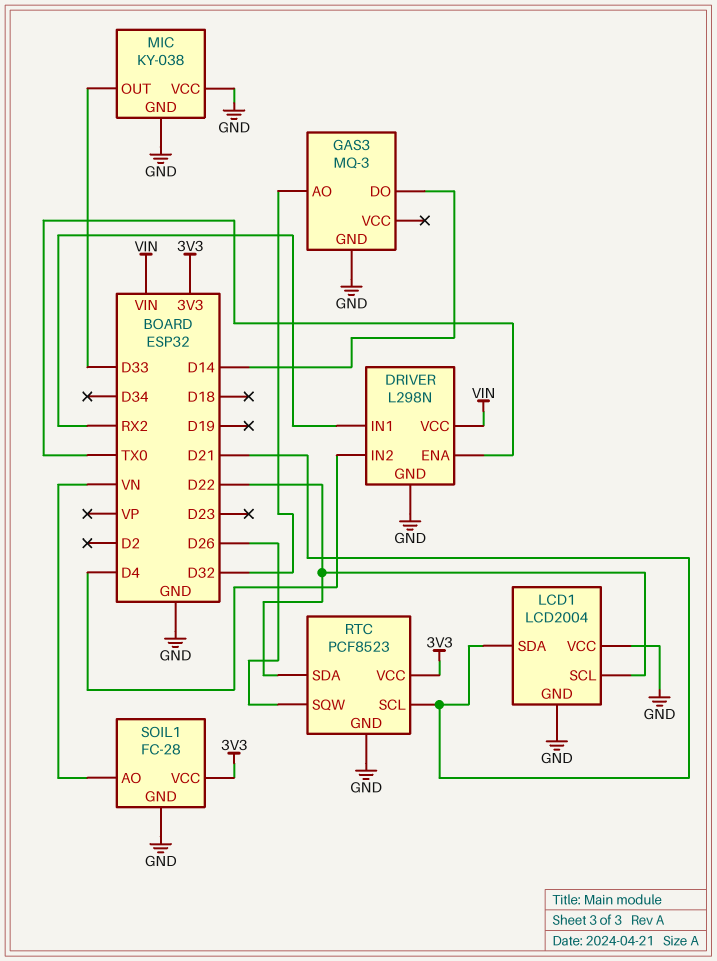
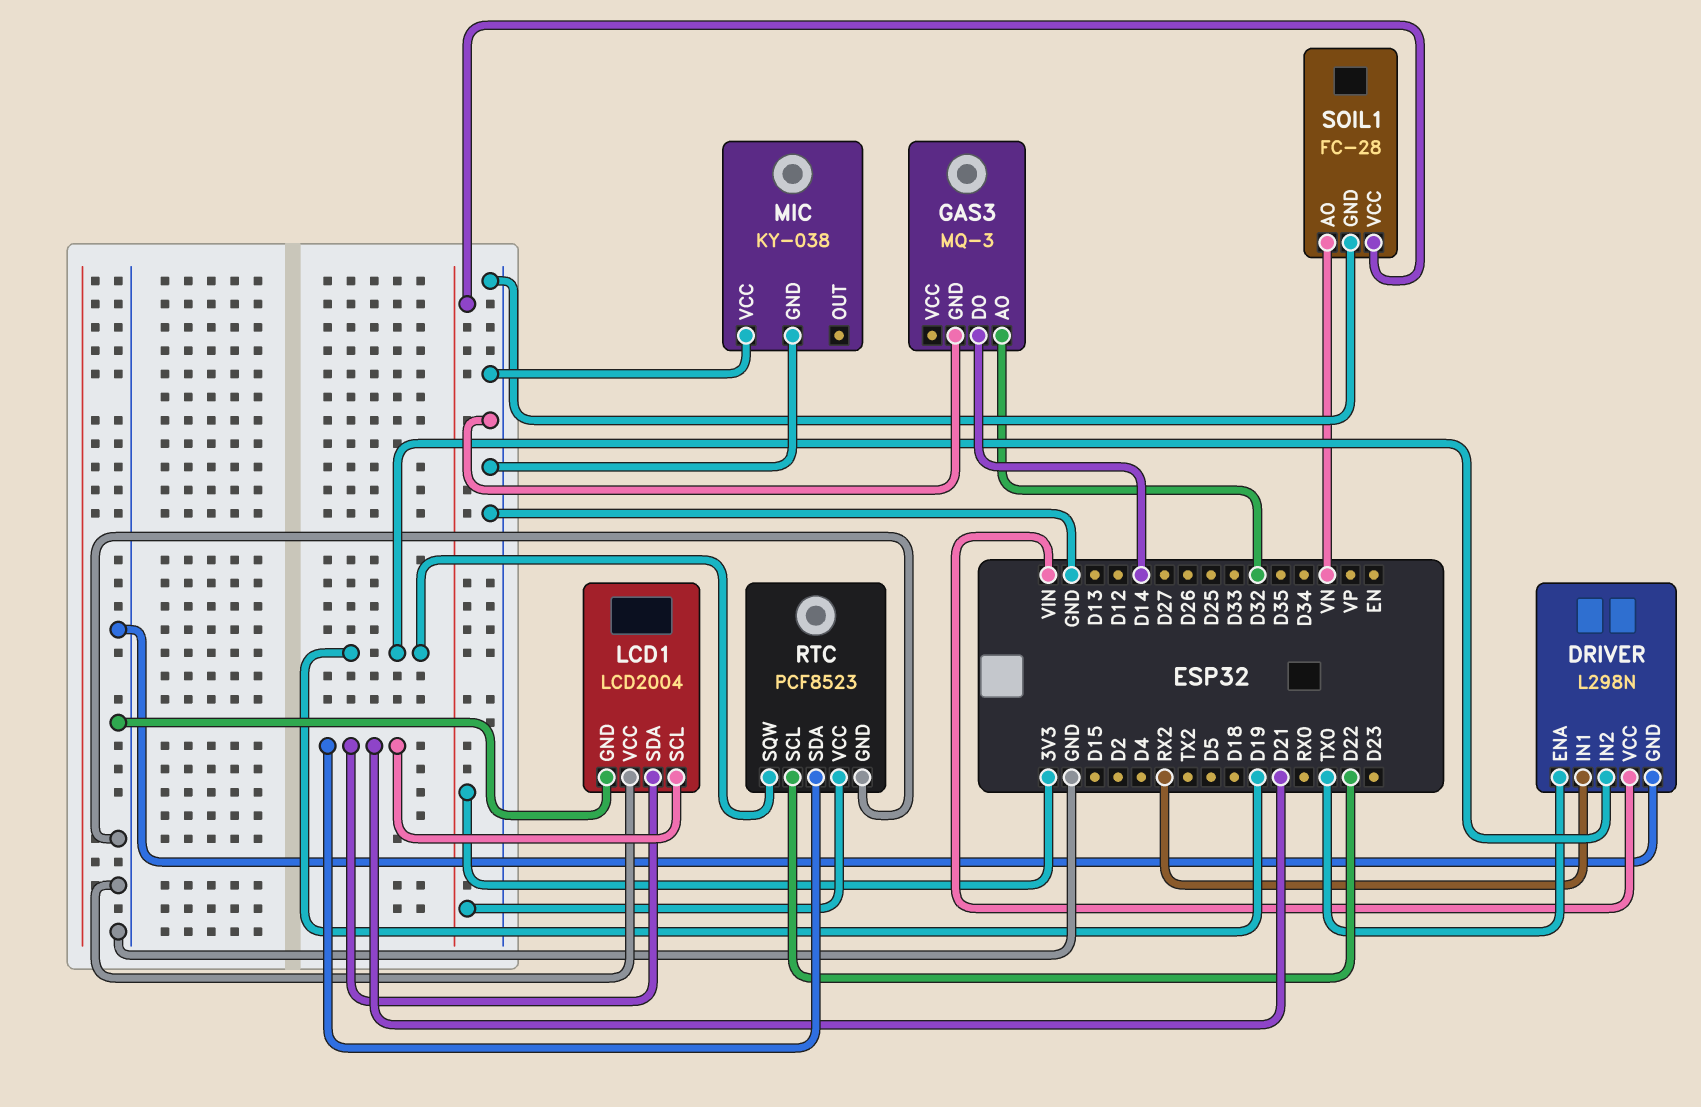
DRIVER pin IN2: D4 -> D19
LCD1 pin SCL: D22 -> D21
MIC pin OUT: D33 -> none
RTC pin SCL: D21 -> D22
RTC pin SDA: D22 -> D21
RTC pin SQW: D26 -> D19

